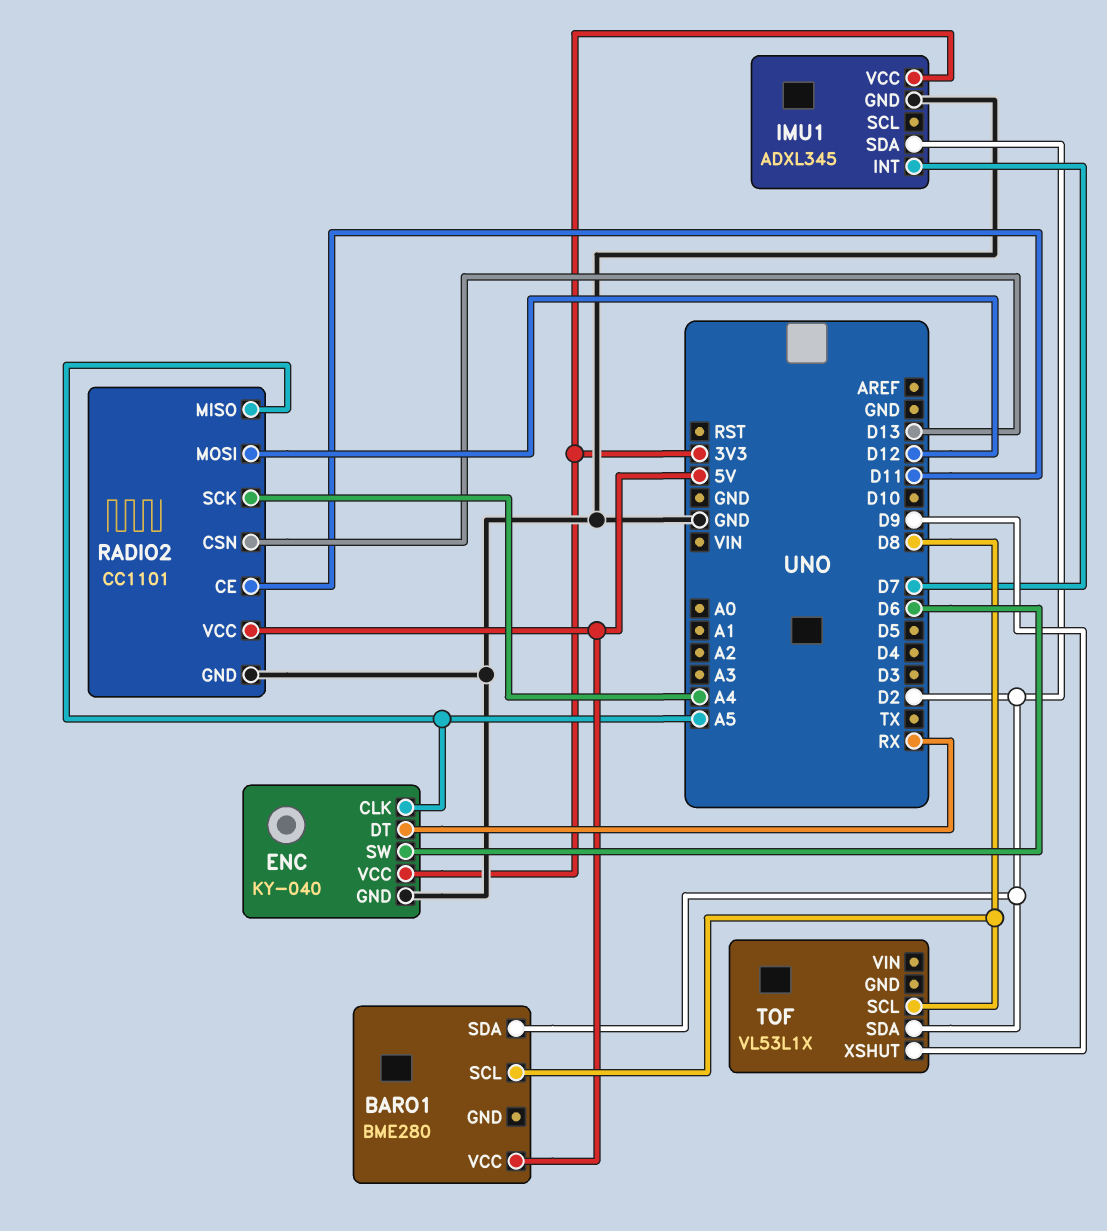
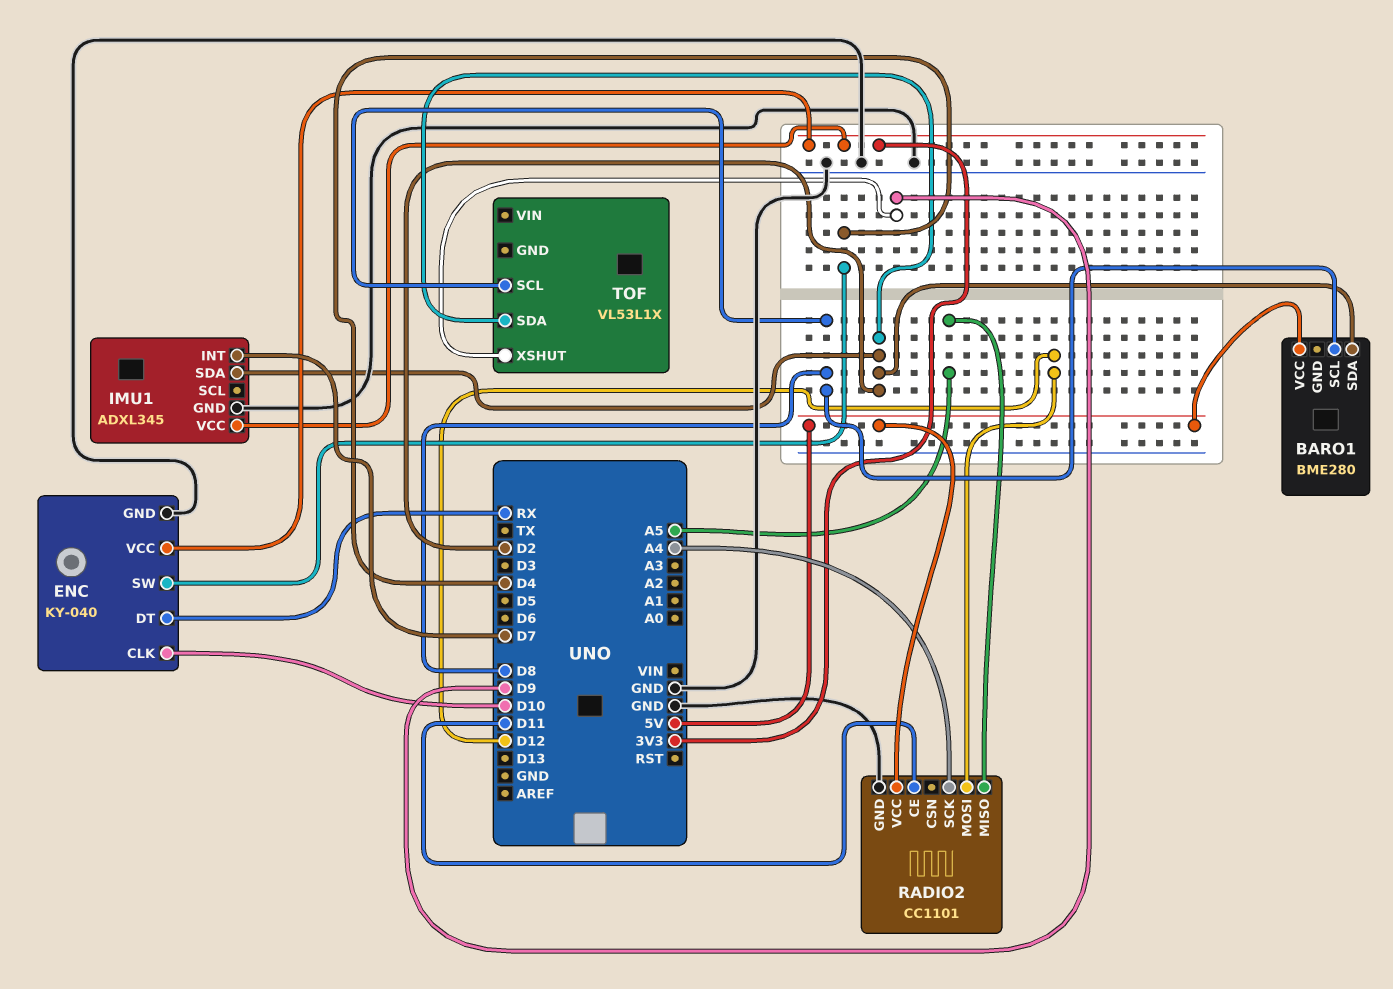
ENC pin CLK: A5 -> D10
ENC pin SW: D6 -> D4
RADIO2 pin CSN: D13 -> none

